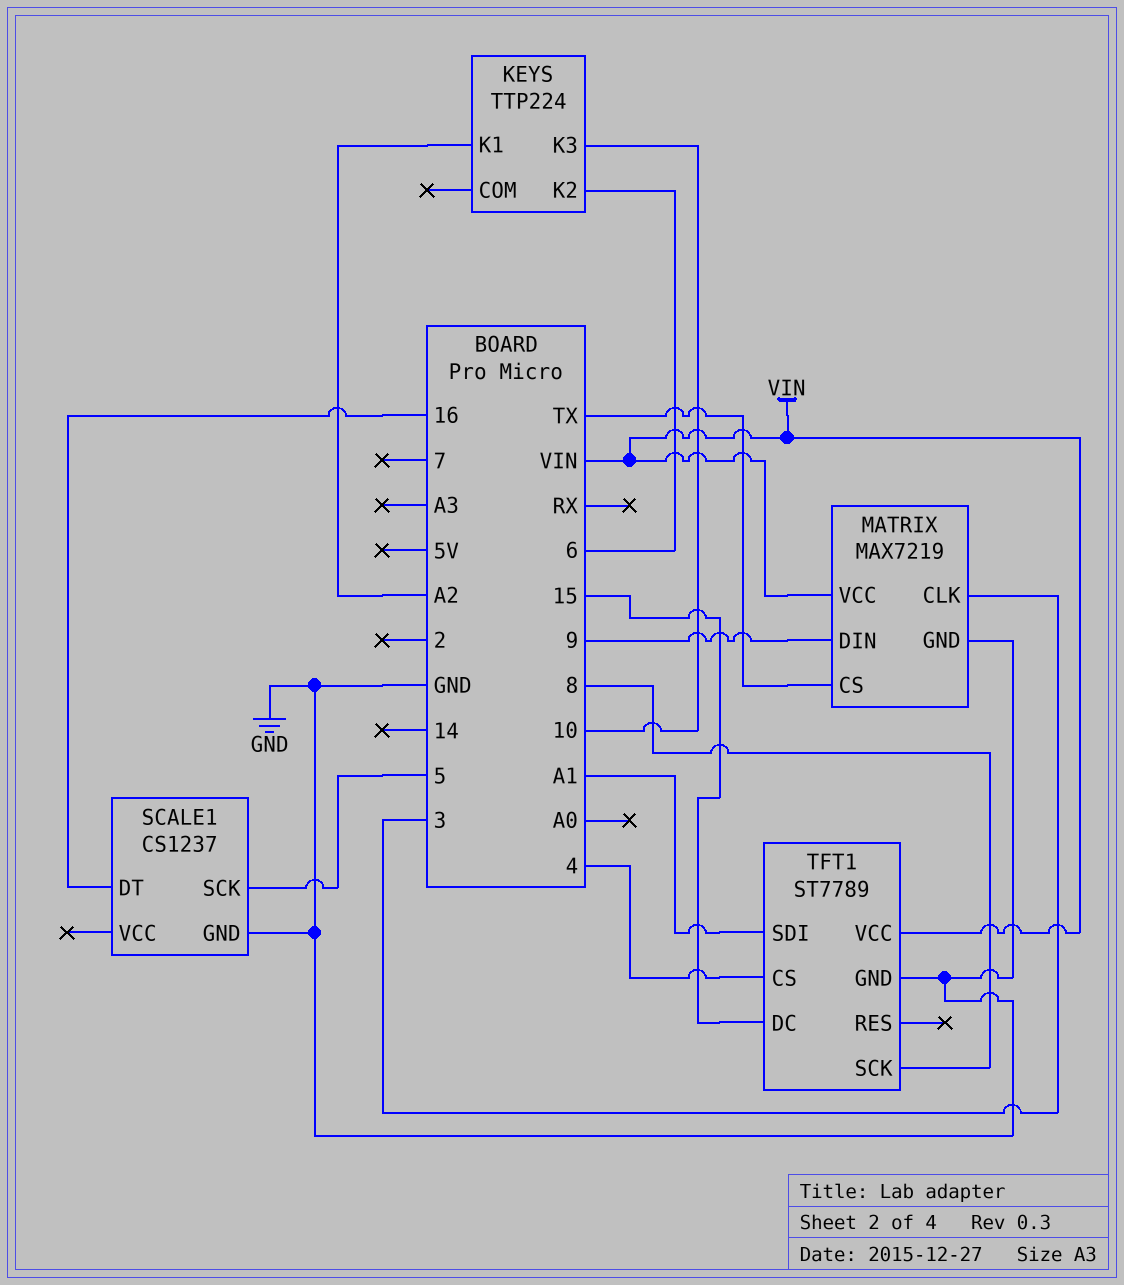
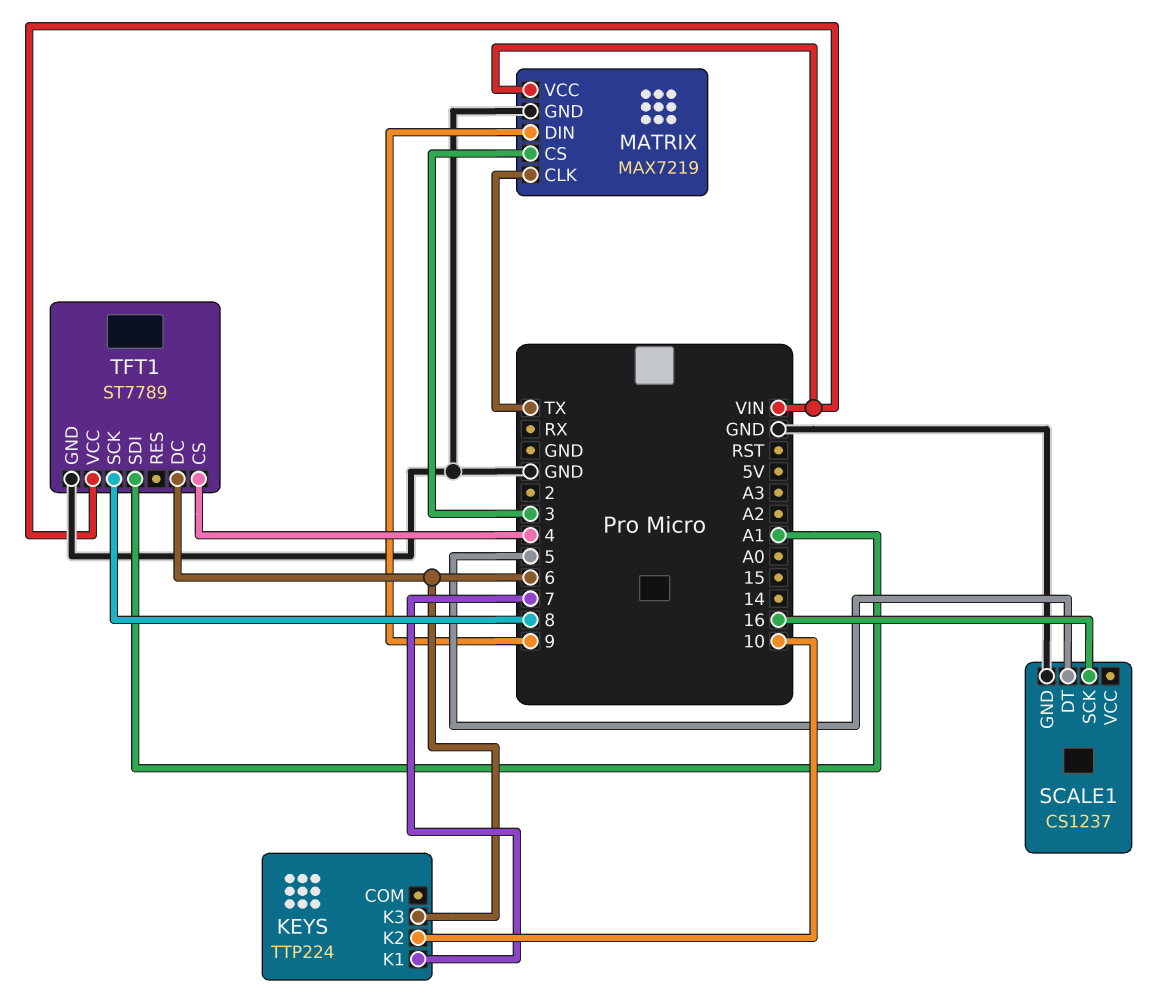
KEYS pin K1: A2 -> 7
KEYS pin K2: 6 -> 10
KEYS pin K3: 10 -> 6
MATRIX pin CLK: 3 -> TX
MATRIX pin CS: TX -> 3
SCALE1 pin DT: 16 -> 5
SCALE1 pin SCK: 5 -> 16
TFT1 pin DC: 15 -> 6

